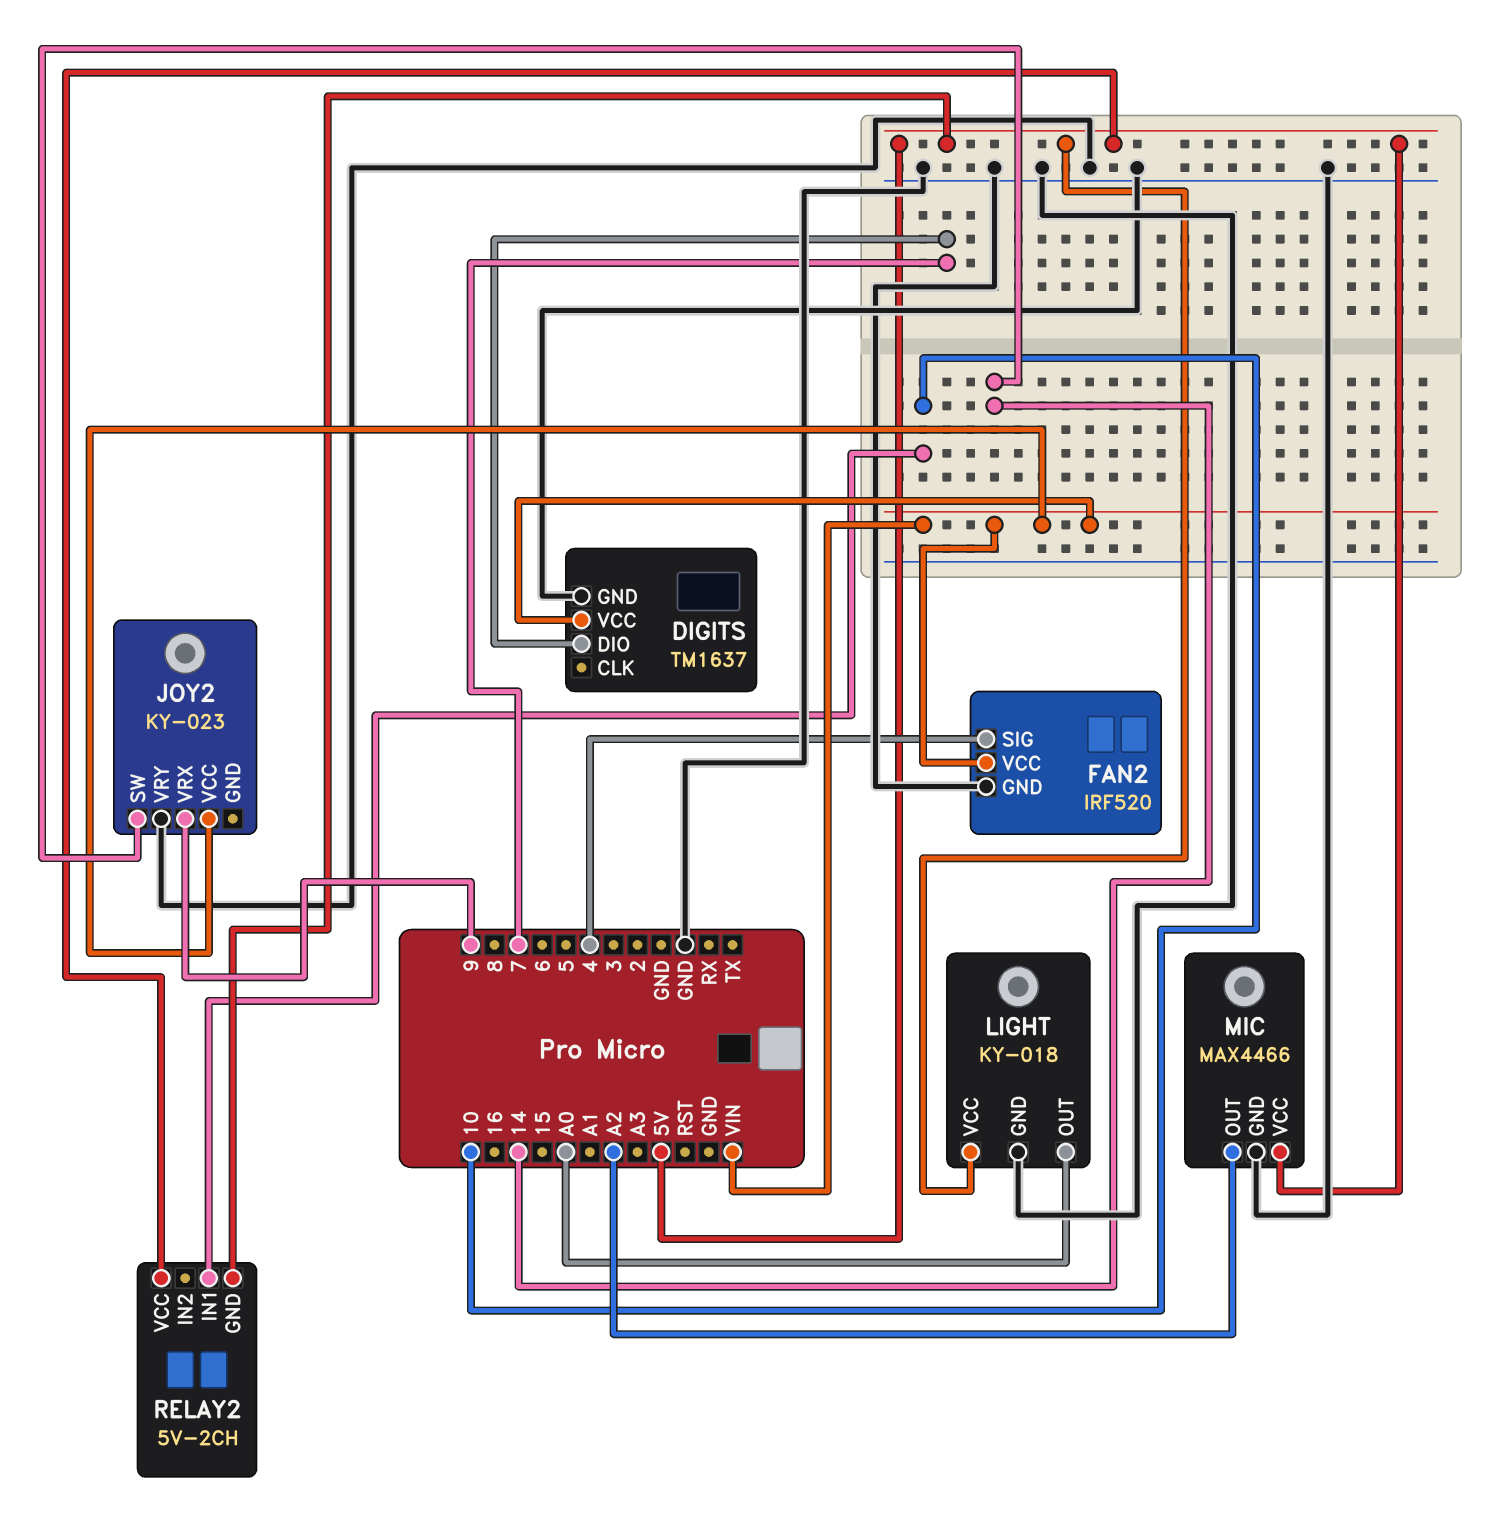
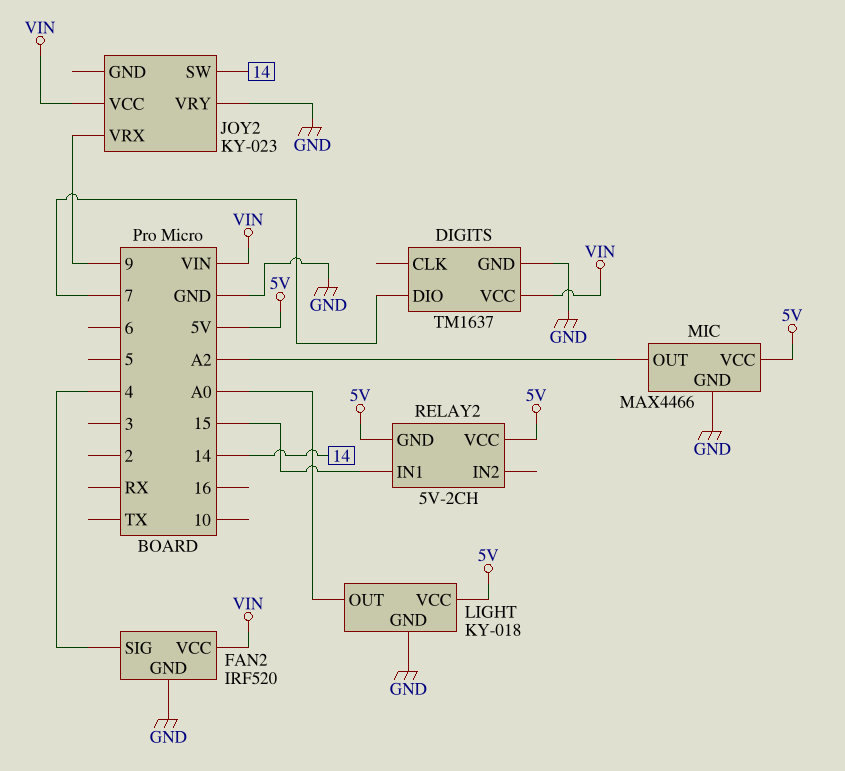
RELAY2 pin IN1: 10 -> 15

